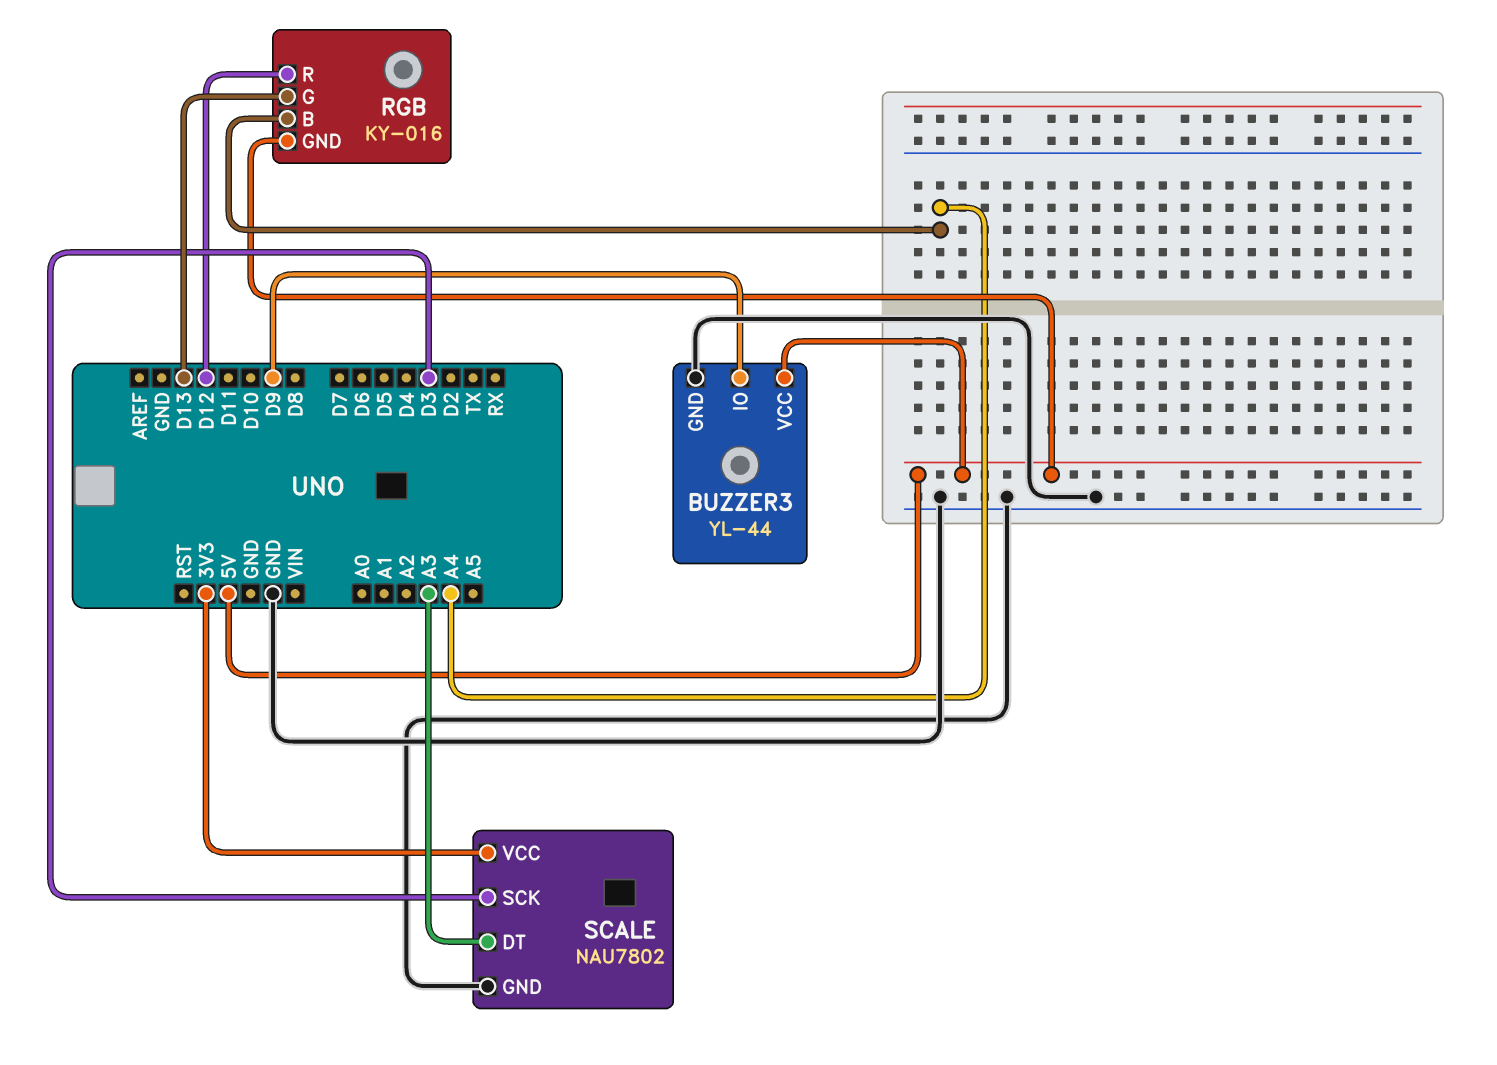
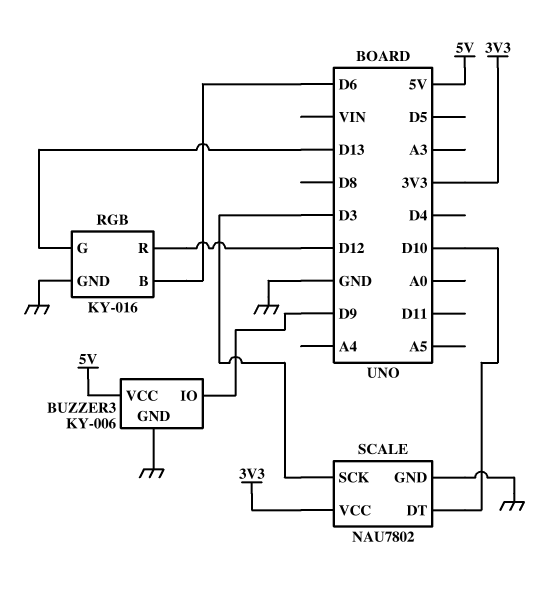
BUZZER3: YL-44 -> KY-006
RGB pin B: A4 -> D6
RGB pin GND: 5V -> GND
SCALE pin DT: A3 -> D10

